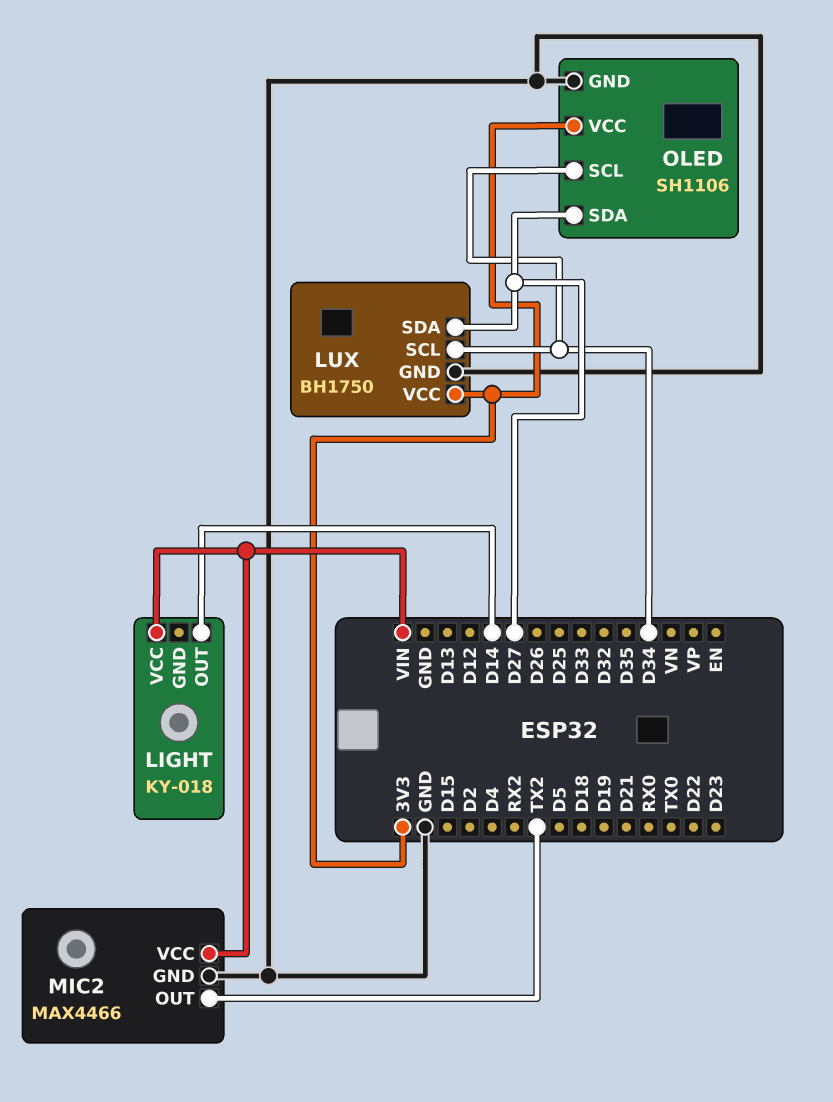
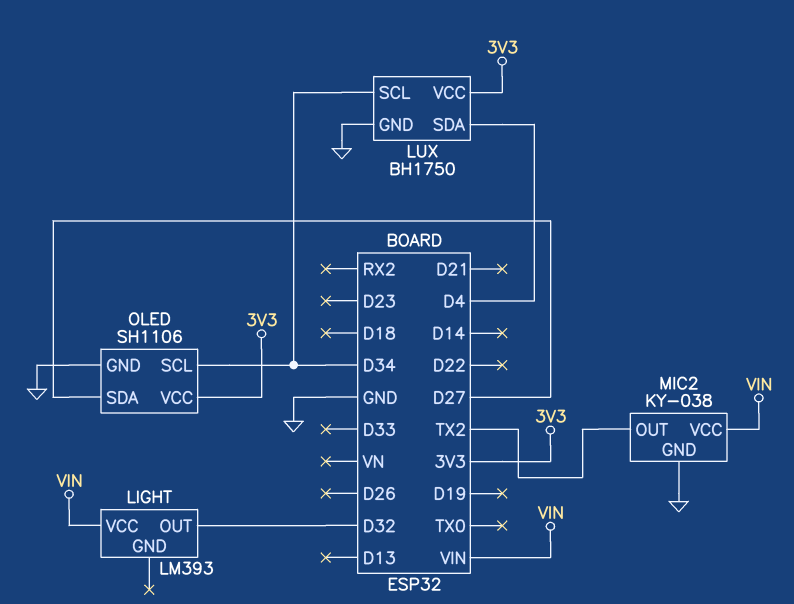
LIGHT: KY-018 -> LM393
LIGHT pin OUT: D14 -> D32
LUX pin SDA: D27 -> D4
MIC2: MAX4466 -> KY-038

